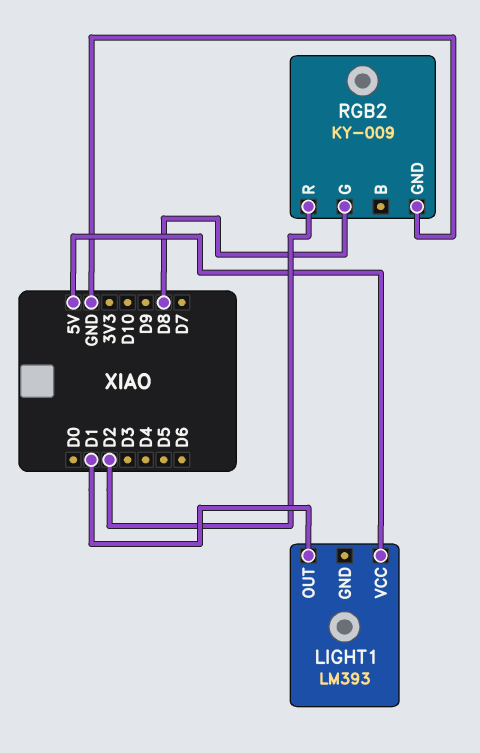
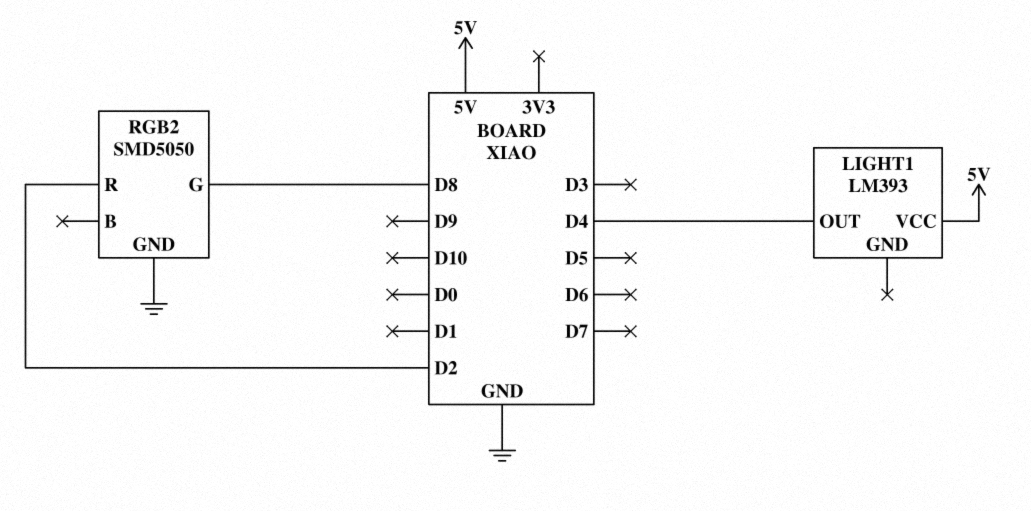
LIGHT1 pin OUT: D1 -> D4
RGB2: KY-009 -> SMD5050

